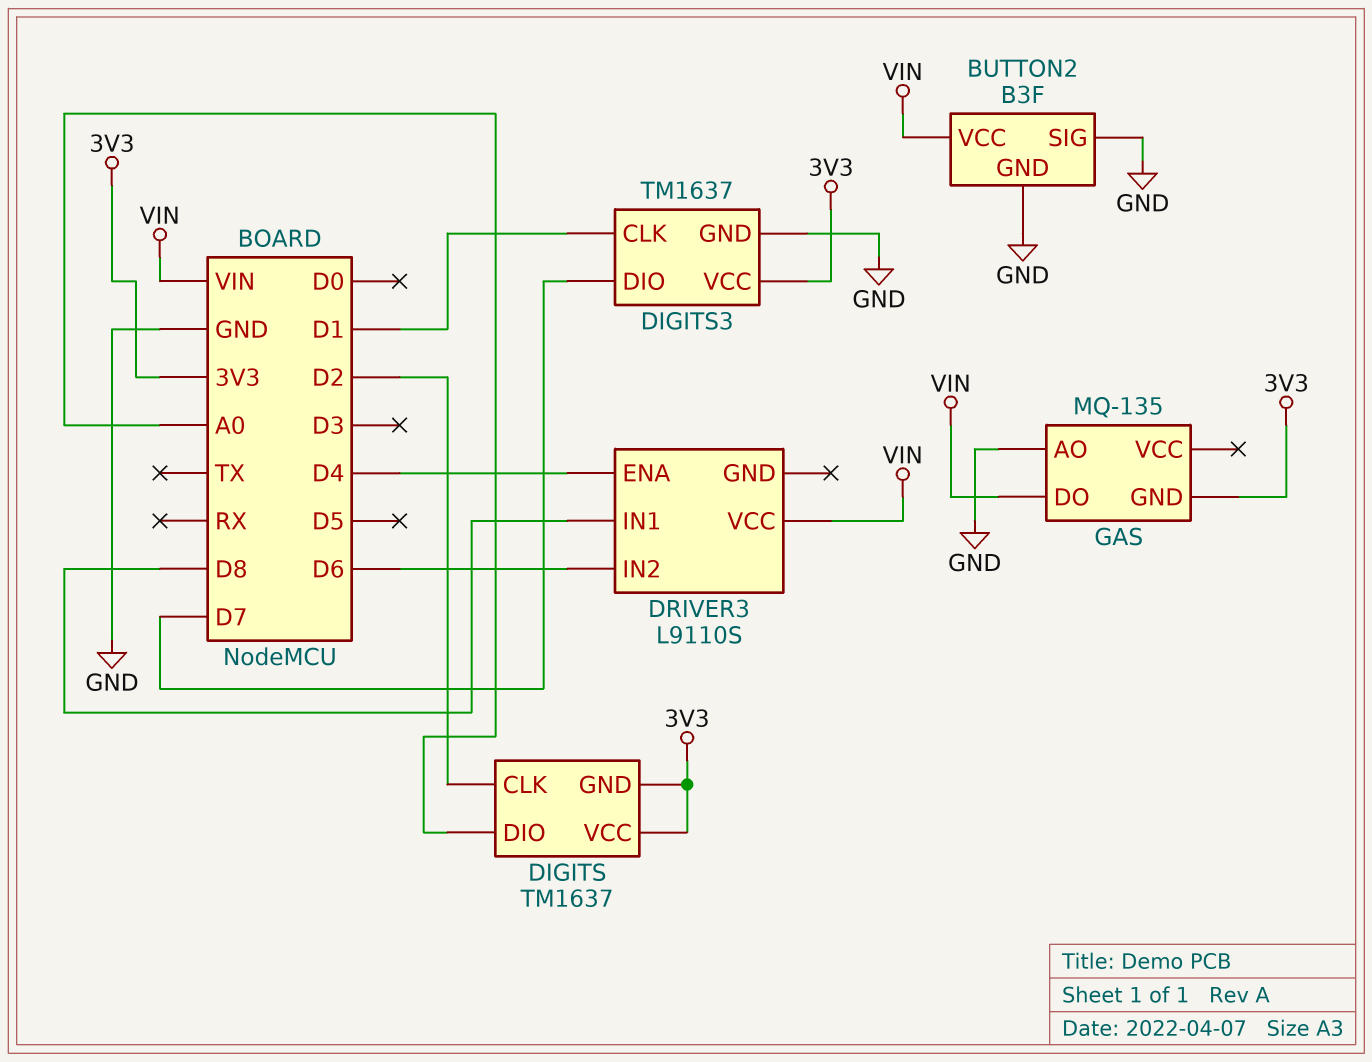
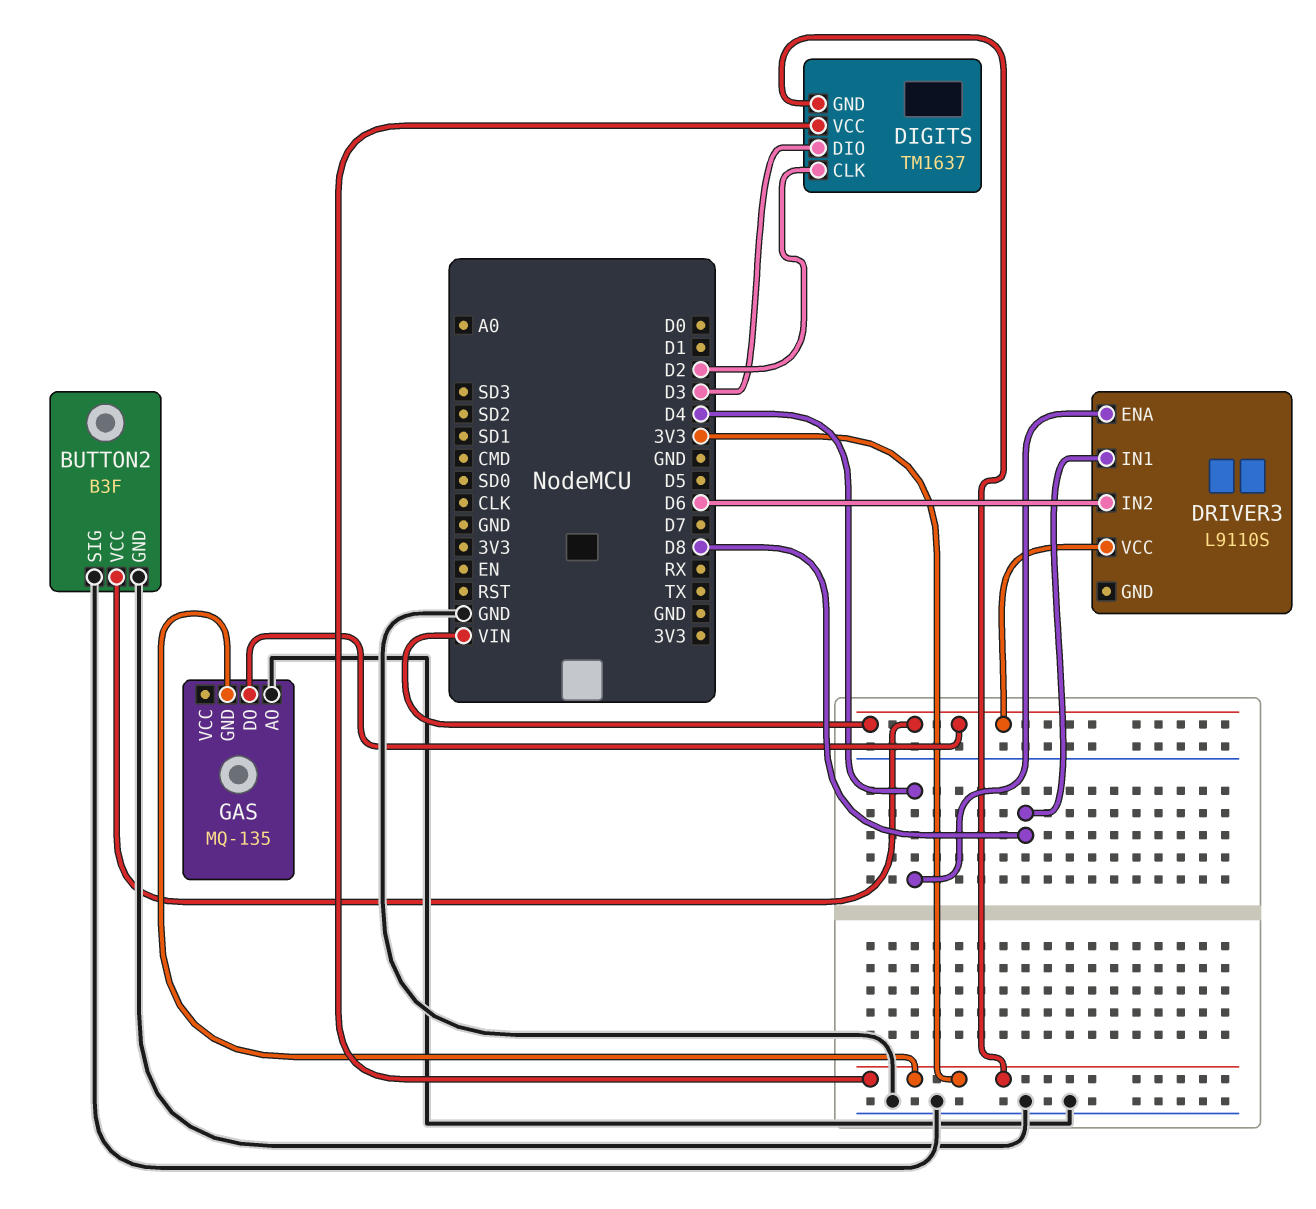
DIGITS pin DIO: A0 -> D3
DIGITS3: TM1637 -> none
DIGITS3 pin CLK: D1 -> none
DIGITS3 pin DIO: D7 -> none
DIGITS3 pin GND: GND -> none
DIGITS3 pin VCC: 3V3 -> none

